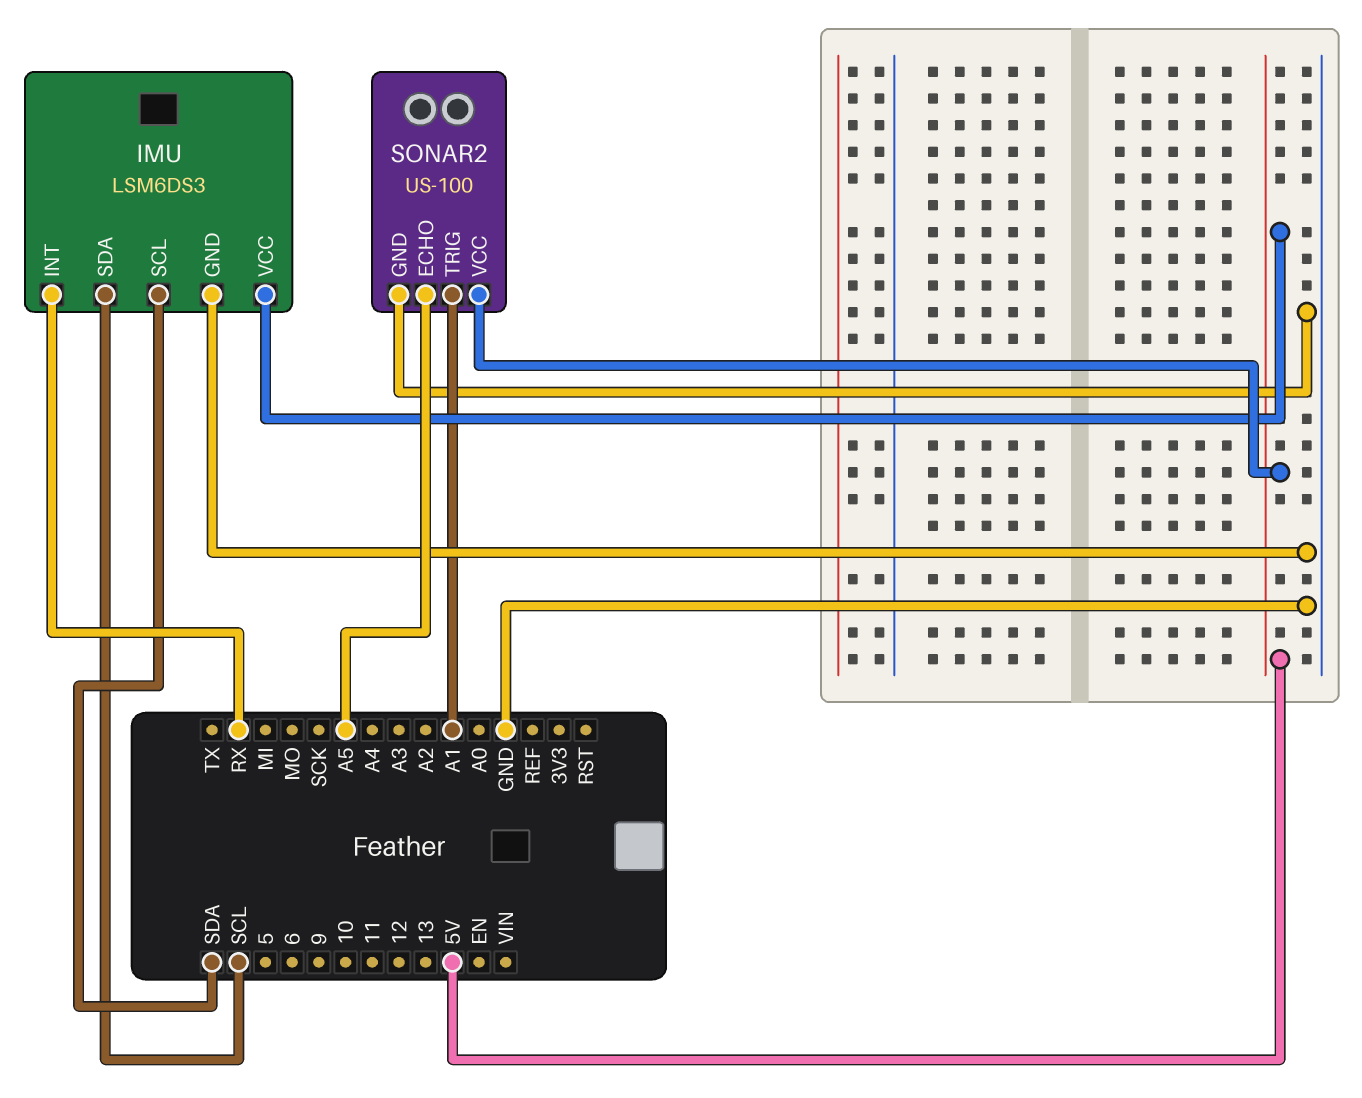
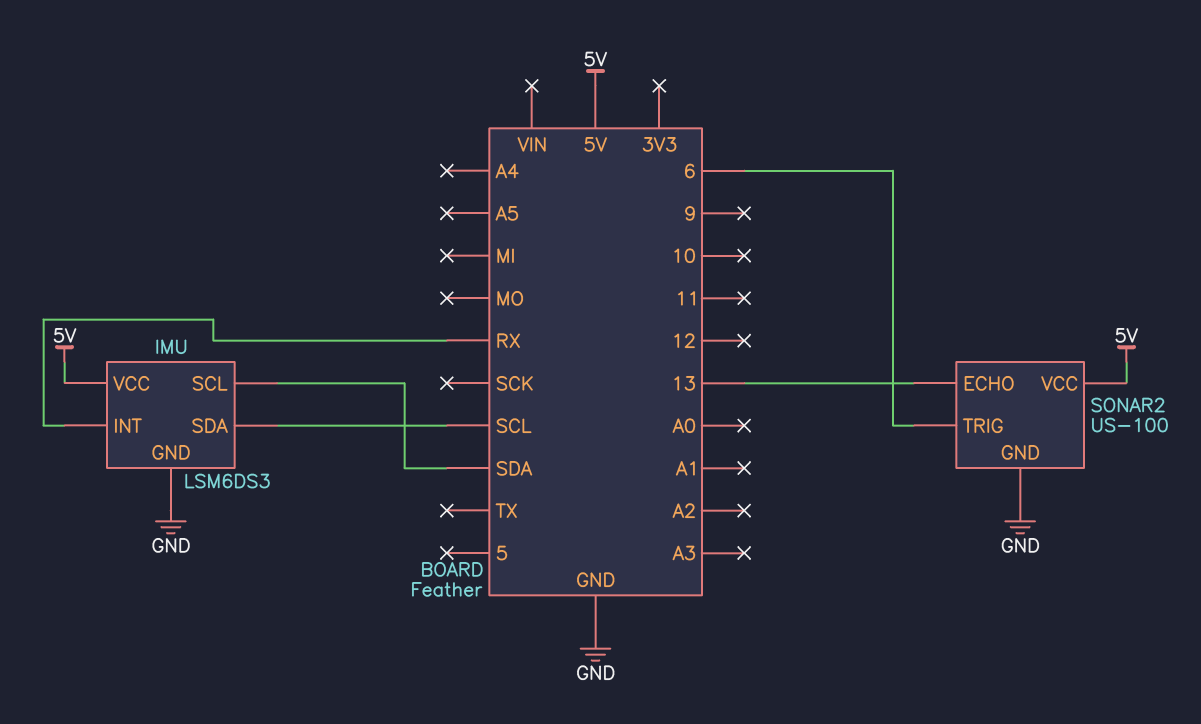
SONAR2 pin ECHO: A5 -> 13
SONAR2 pin TRIG: A1 -> 6

